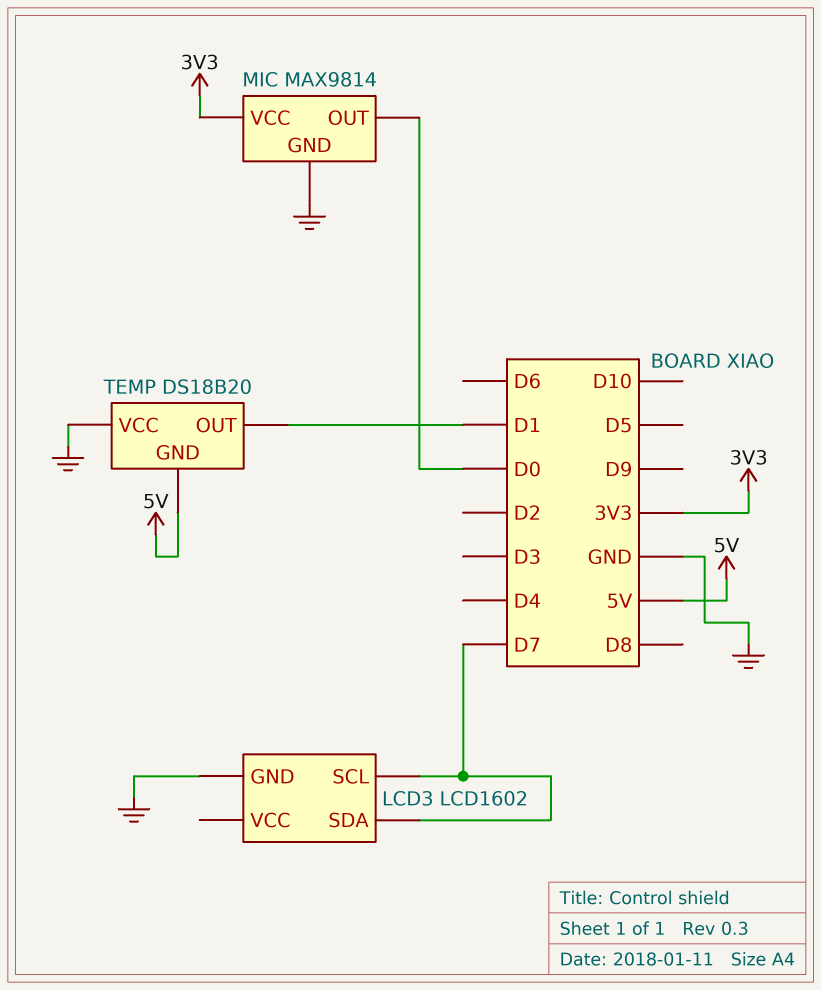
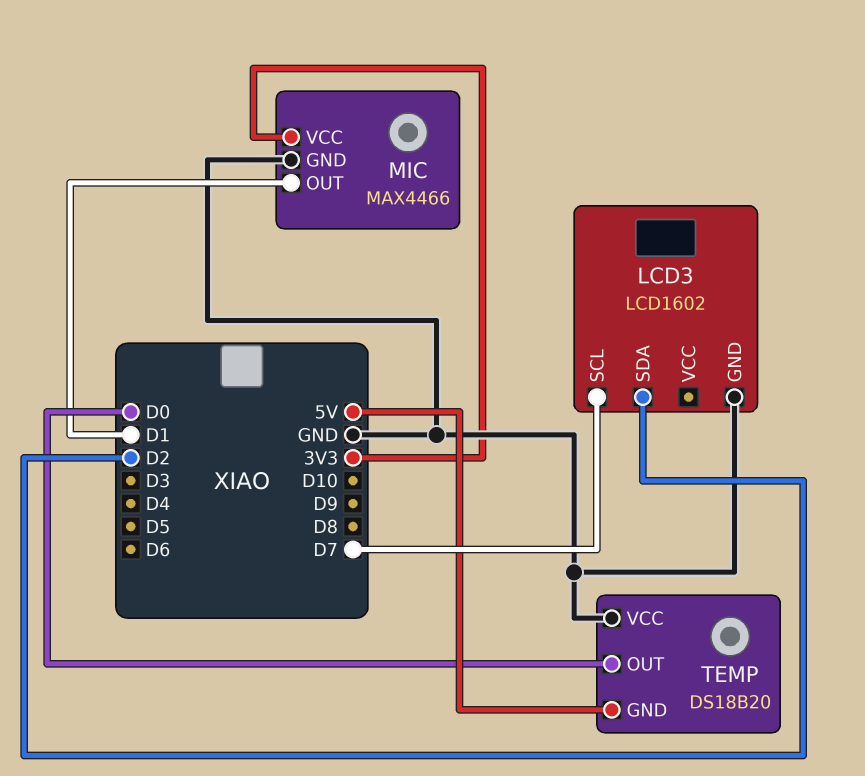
LCD3 pin SDA: D7 -> D2
MIC: MAX9814 -> MAX4466
MIC pin OUT: D0 -> D1
TEMP pin OUT: D1 -> D0

